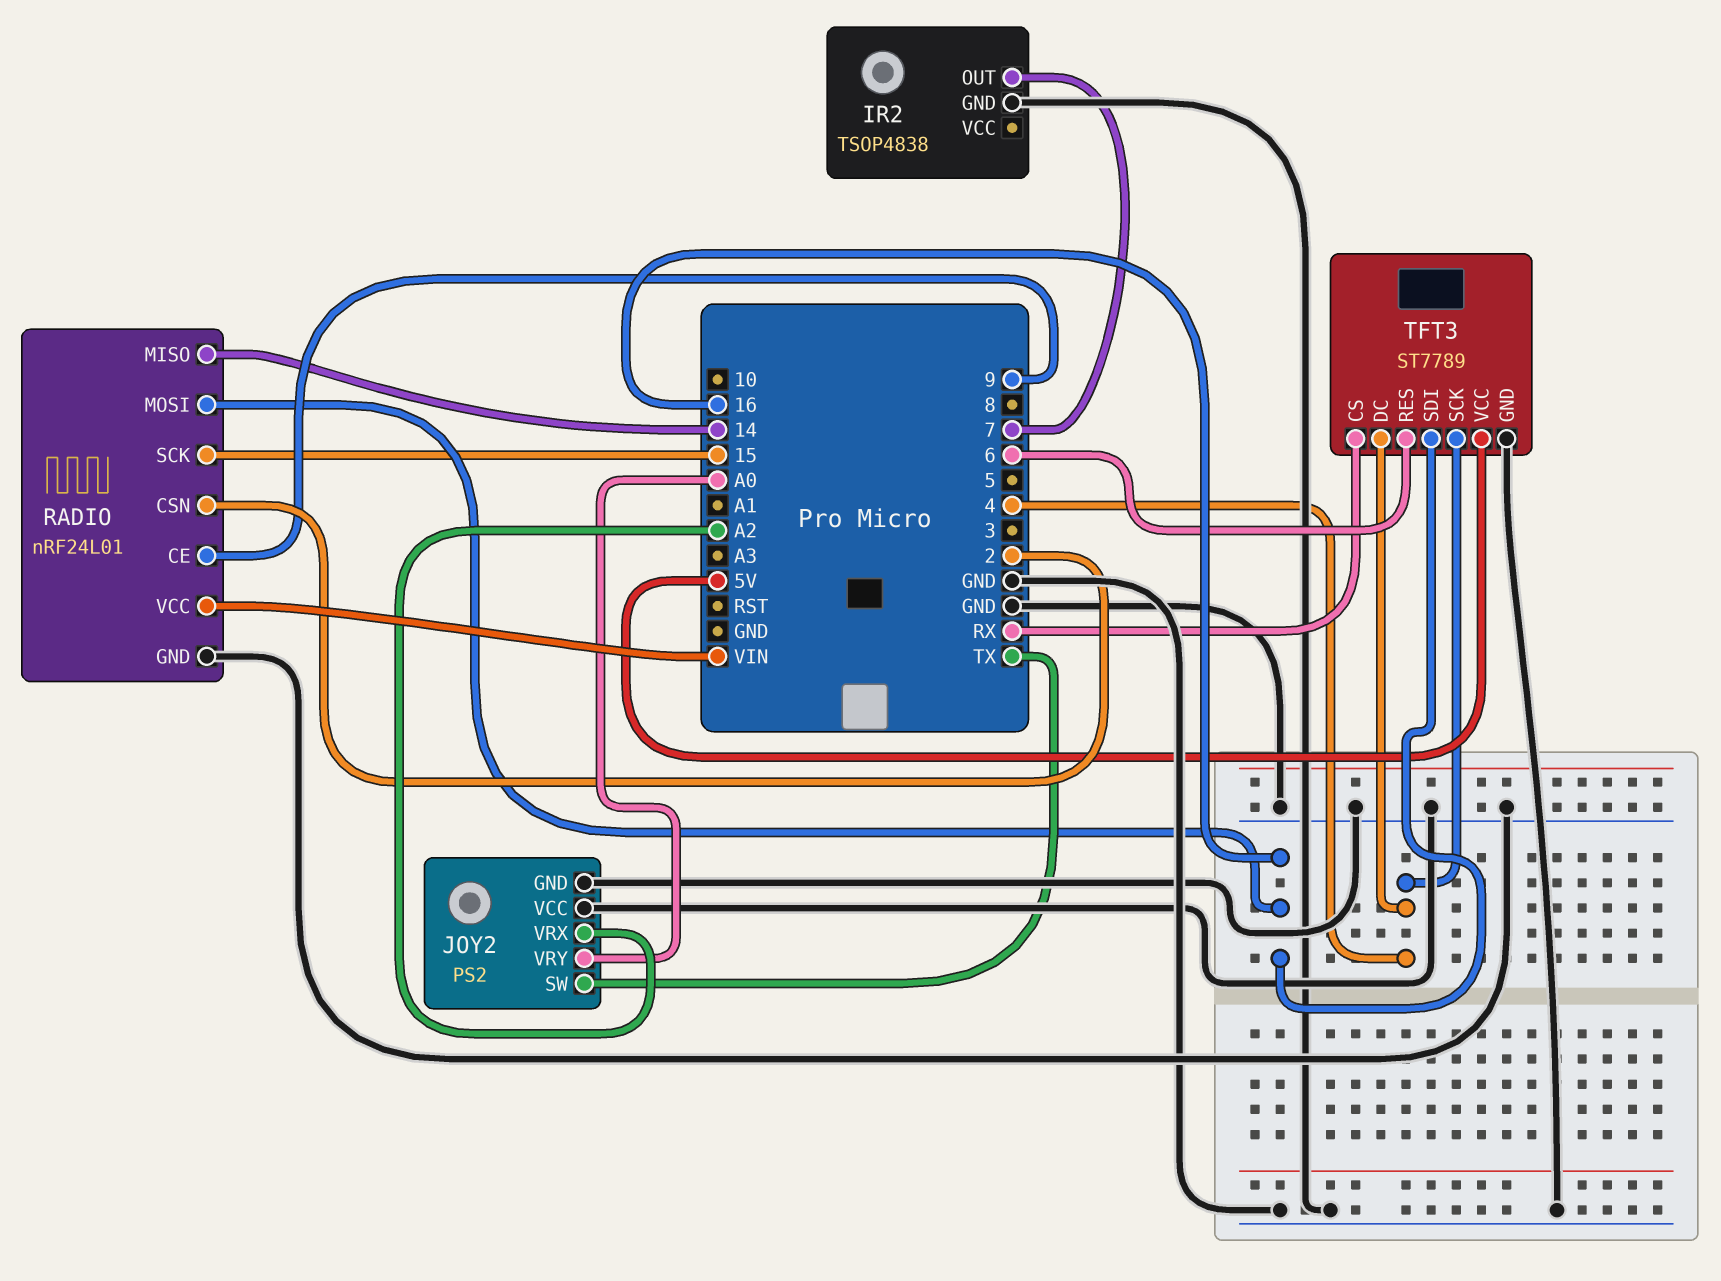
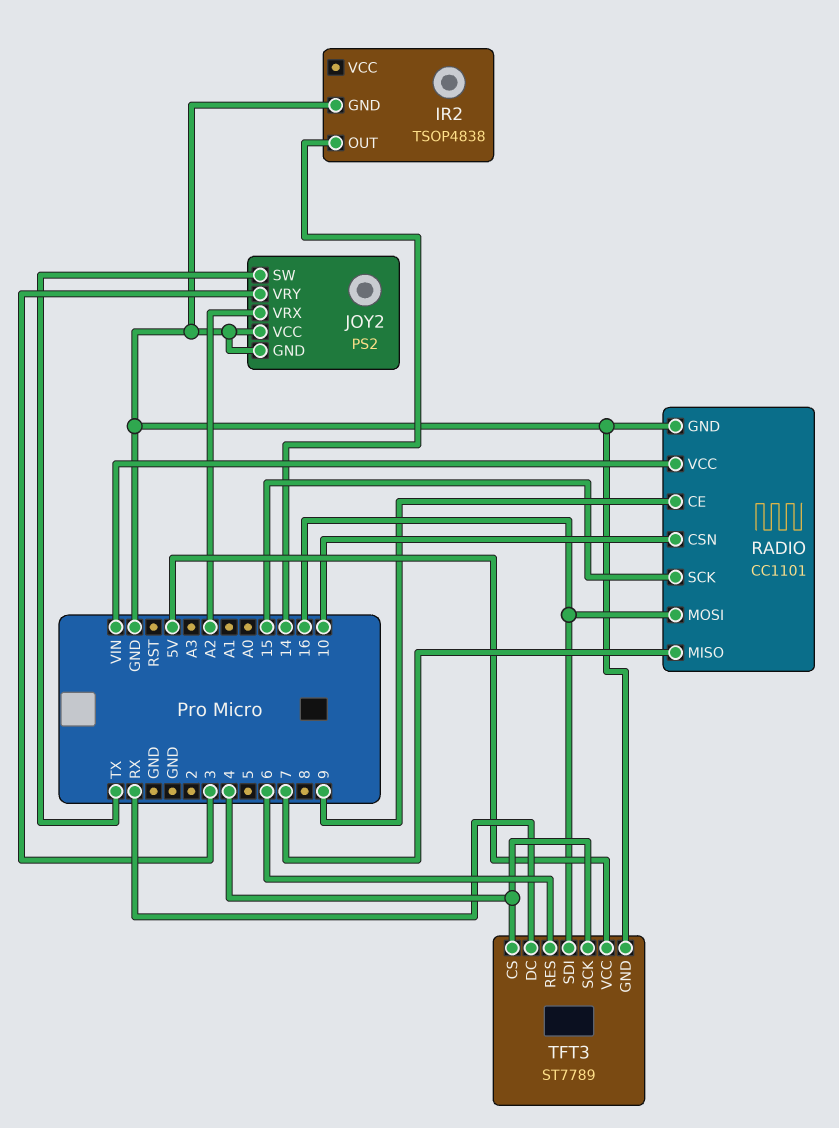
IR2 pin OUT: 7 -> 14
JOY2 pin VRY: A0 -> 3
RADIO: nRF24L01 -> CC1101
RADIO pin CSN: 2 -> 10
RADIO pin MISO: 14 -> 7
TFT3 pin CS: RX -> 4
TFT3 pin DC: 4 -> RX

